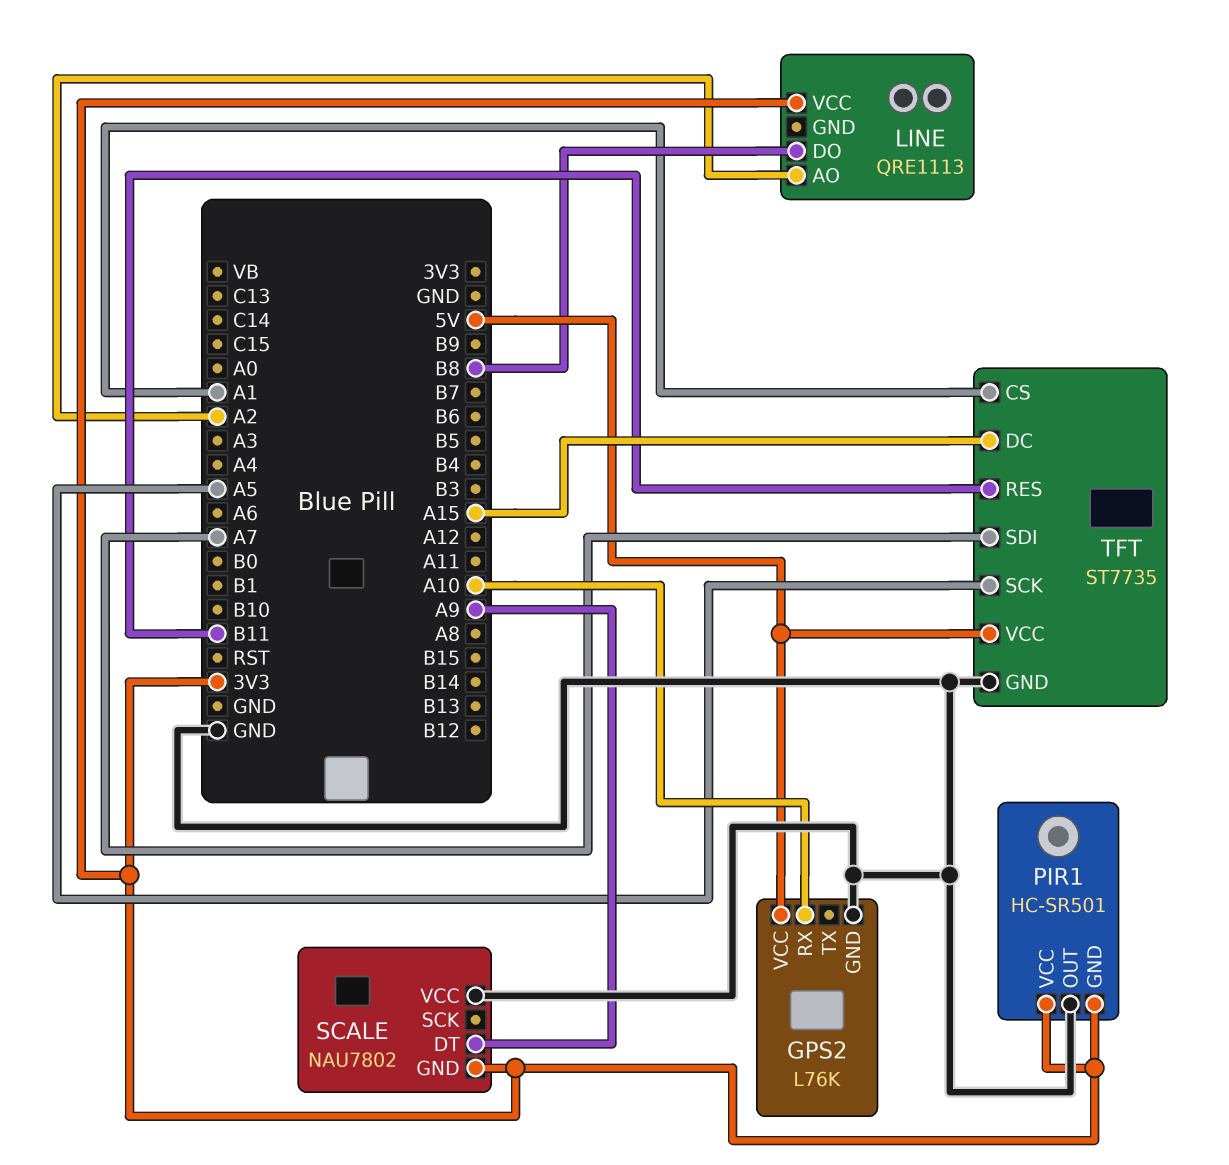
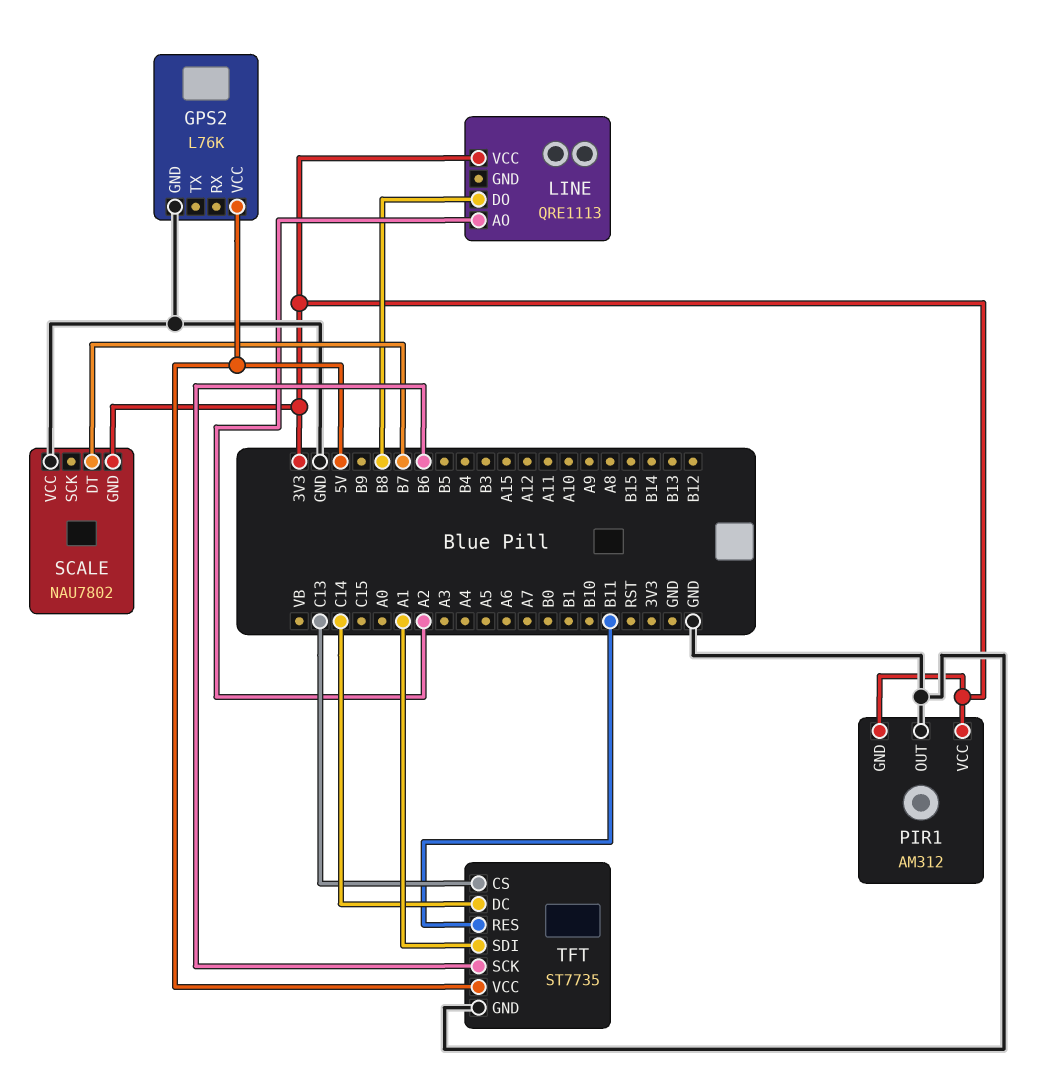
GPS2 pin RX: A10 -> none
PIR1: HC-SR501 -> AM312
SCALE pin DT: A9 -> B7
TFT pin CS: A1 -> C13
TFT pin DC: A15 -> C14
TFT pin SCK: A5 -> B6
TFT pin SDI: A7 -> A1

